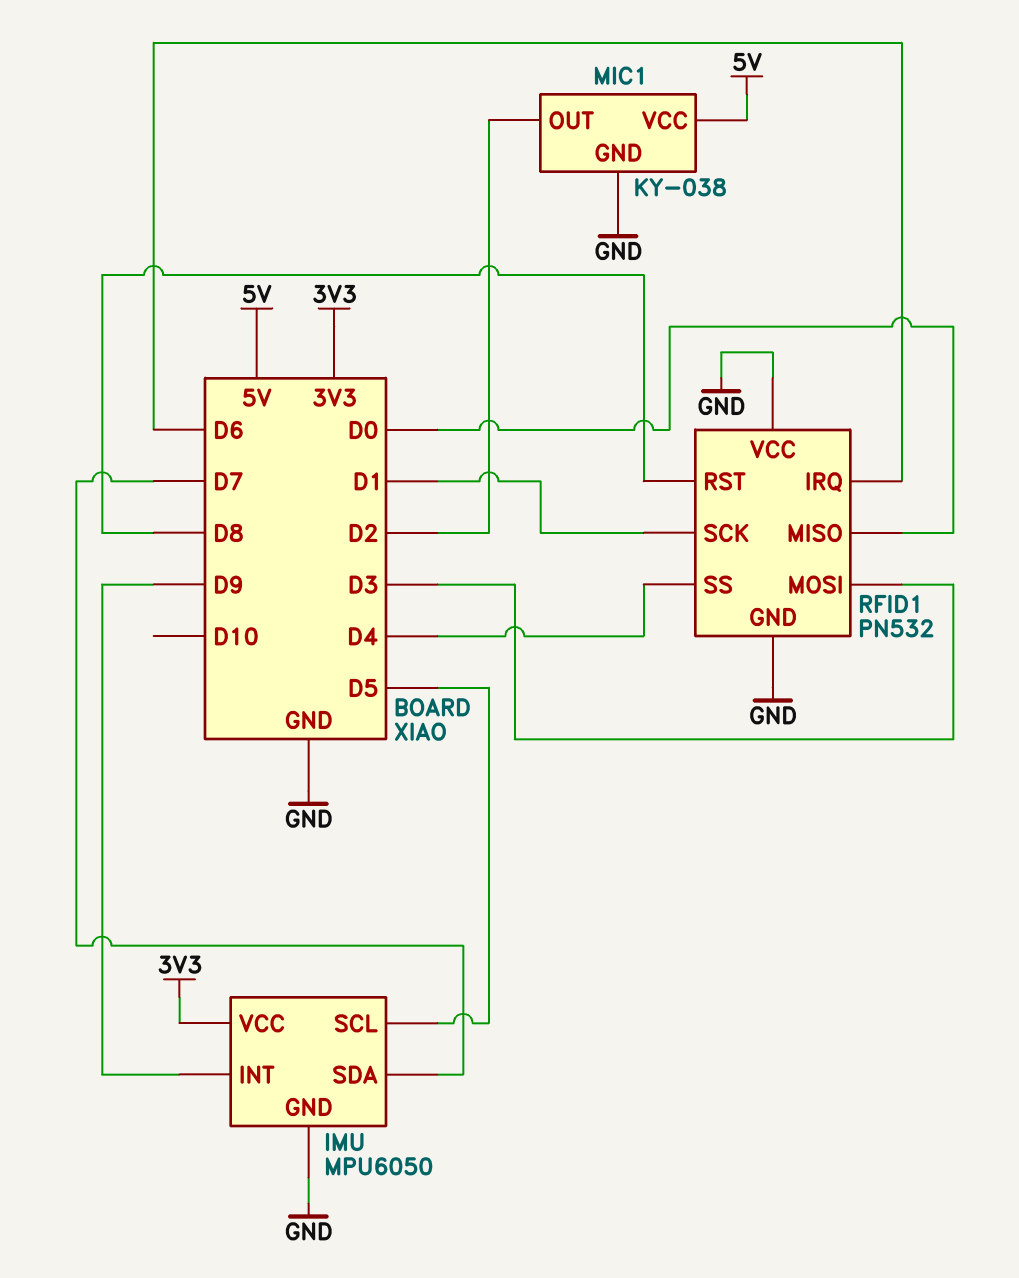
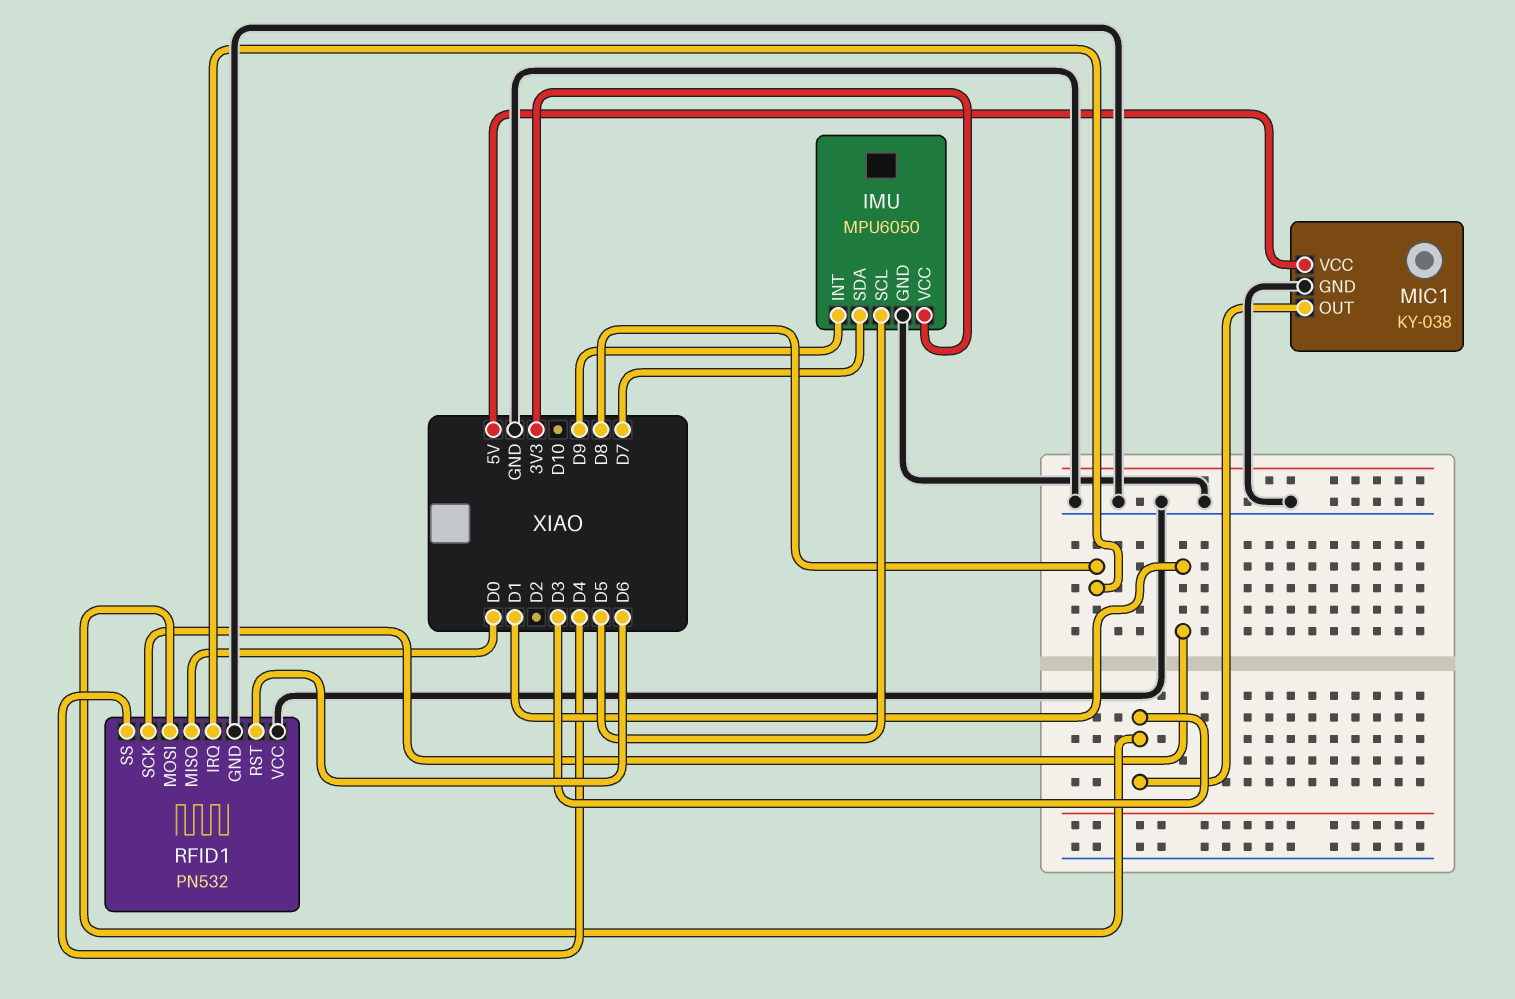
MIC1 pin OUT: D2 -> D3
RFID1 pin IRQ: D6 -> D8
RFID1 pin RST: D8 -> D6

